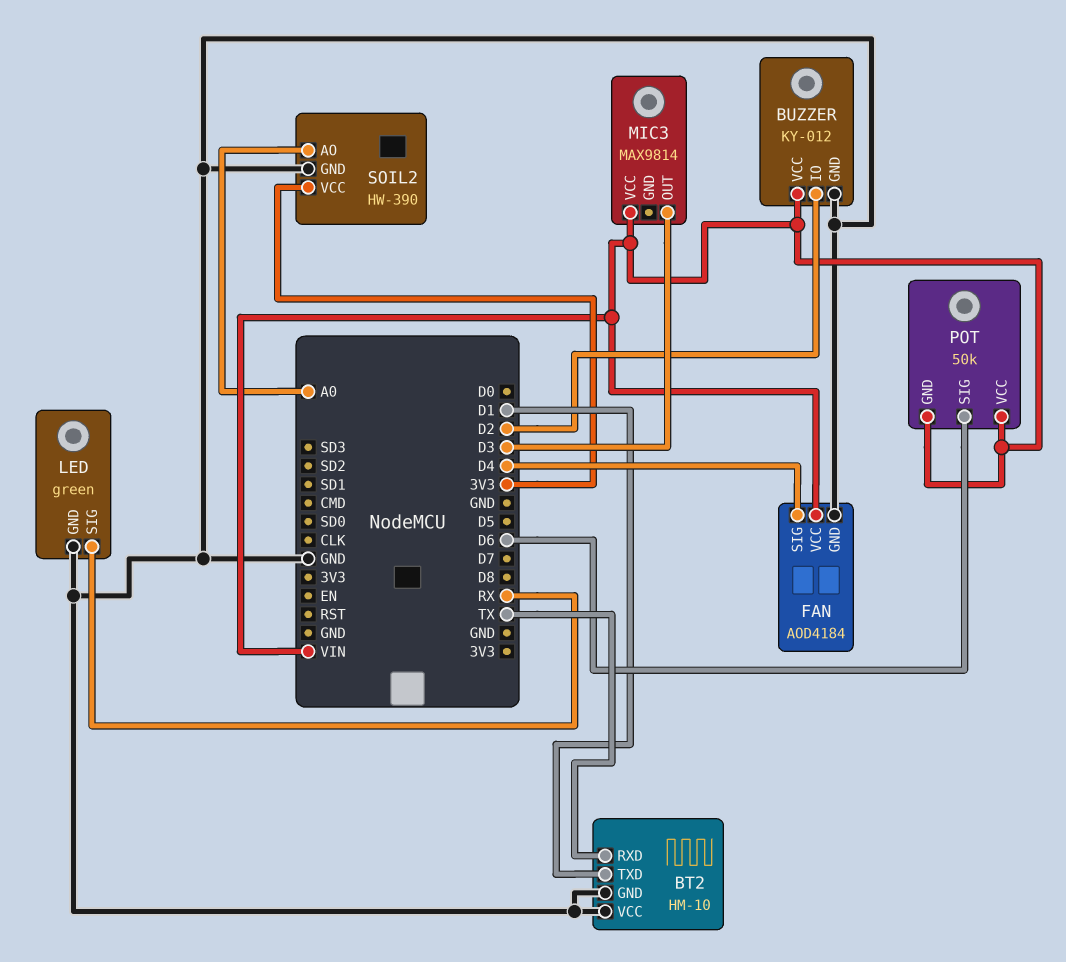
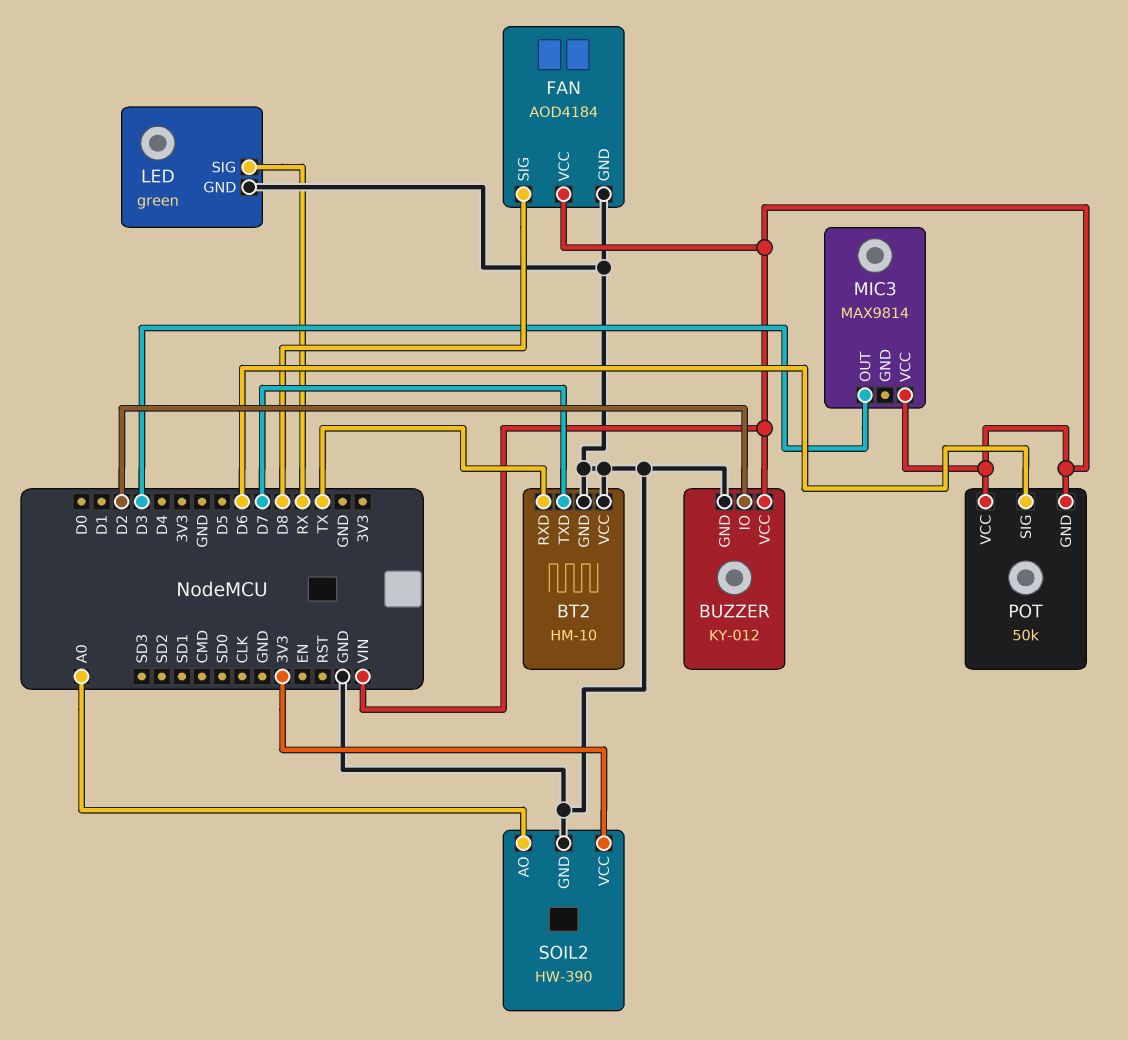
BT2 pin TXD: D1 -> D7
FAN pin SIG: D4 -> D8

